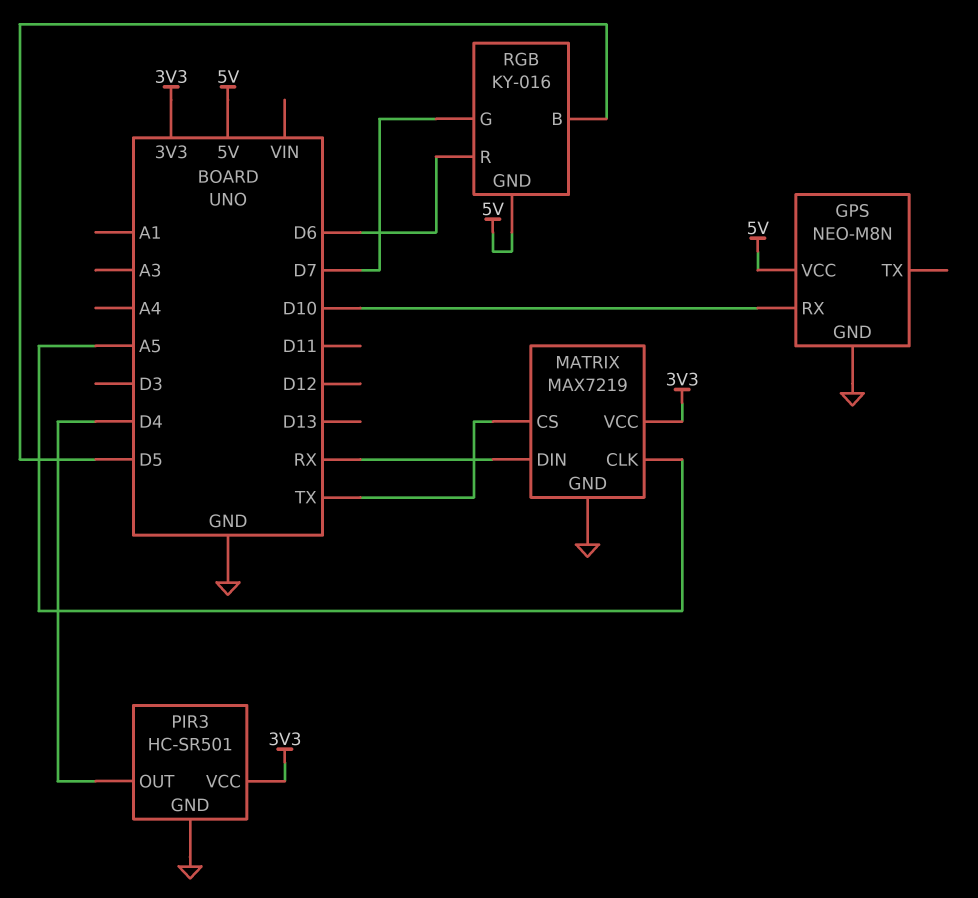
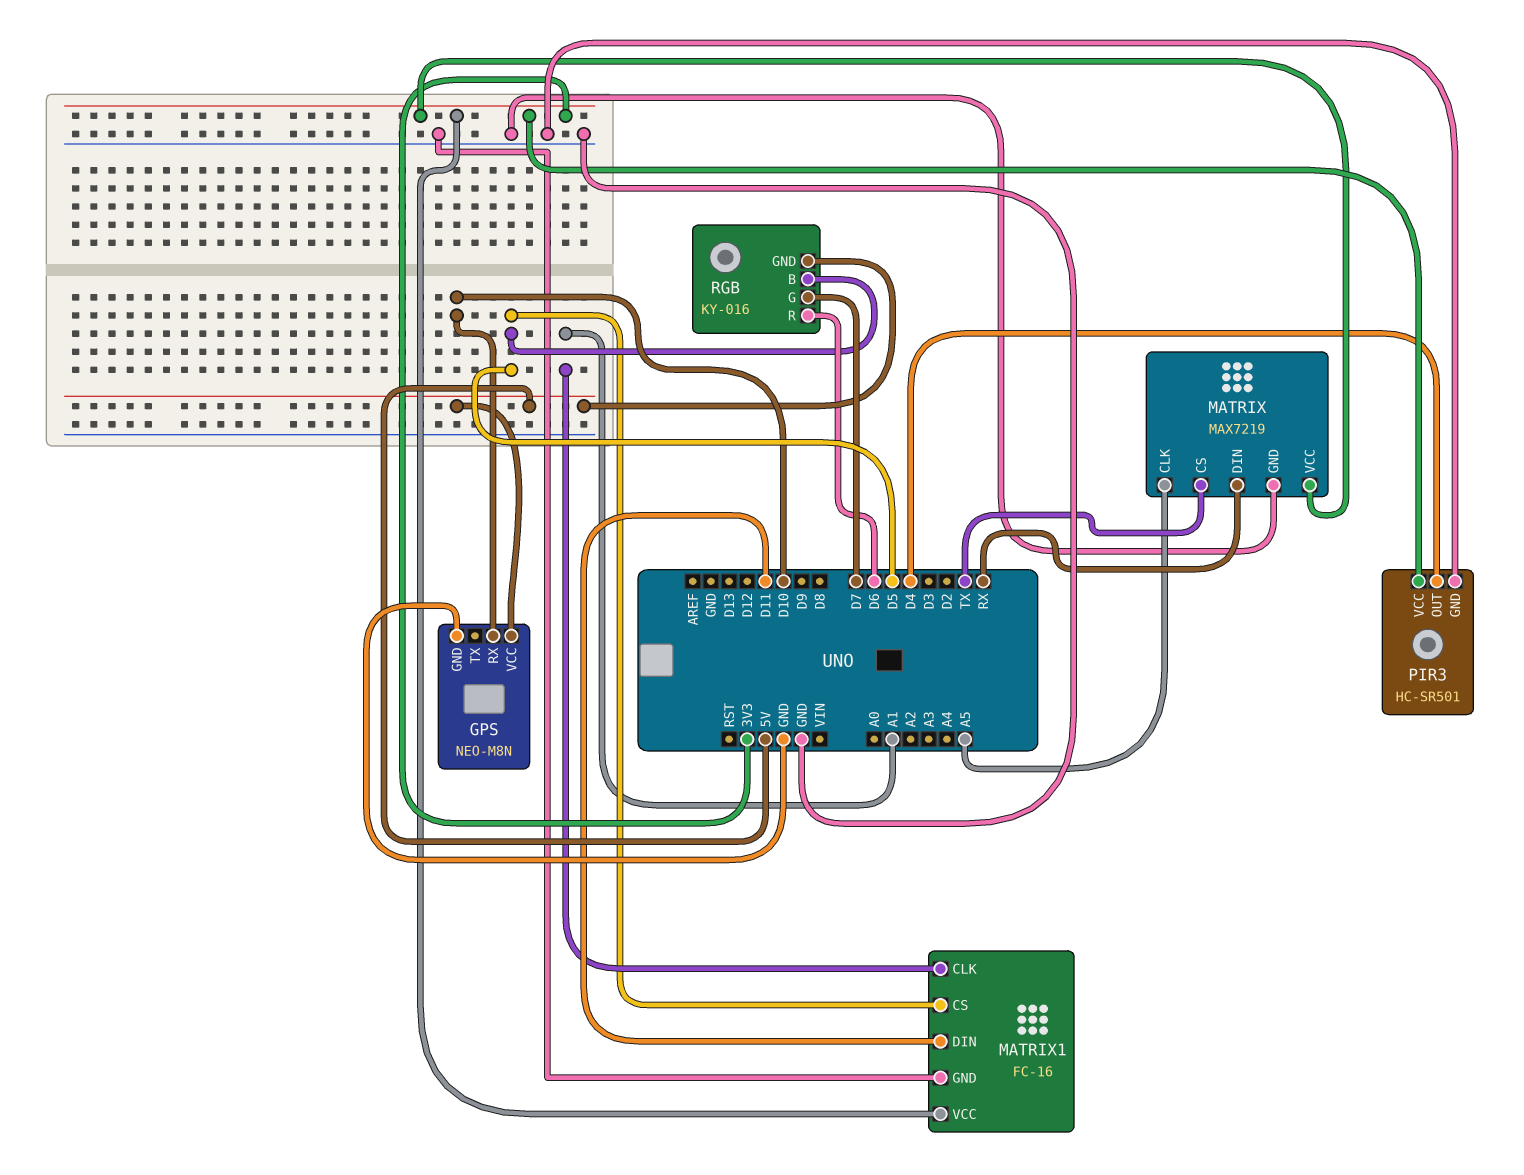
MATRIX1: none -> FC-16
MATRIX1 pin CLK: none -> A1
MATRIX1 pin CS: none -> D5
MATRIX1 pin DIN: none -> D11
MATRIX1 pin GND: none -> GND
MATRIX1 pin VCC: none -> 3V3

